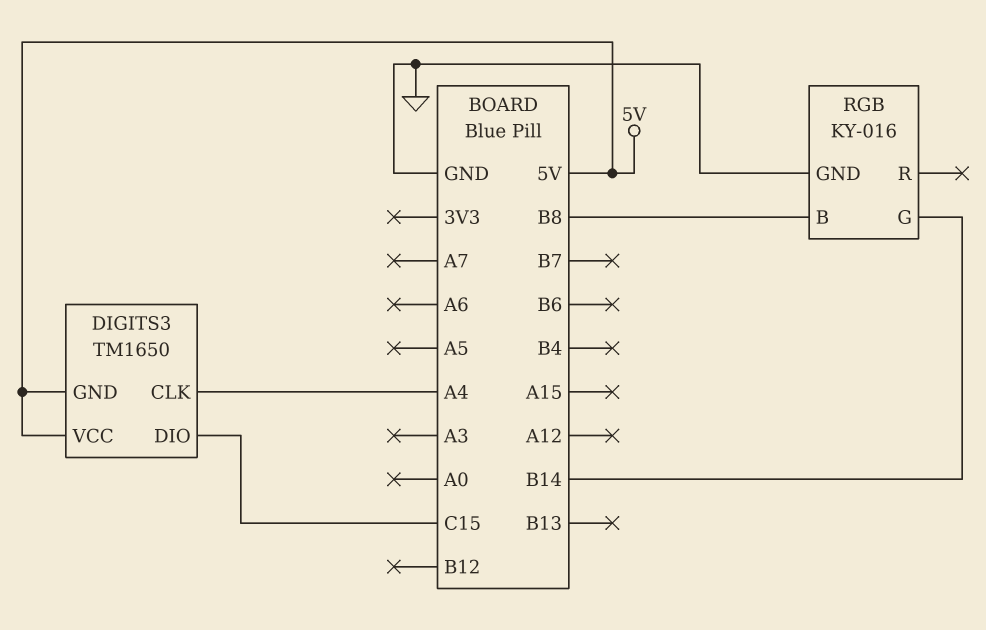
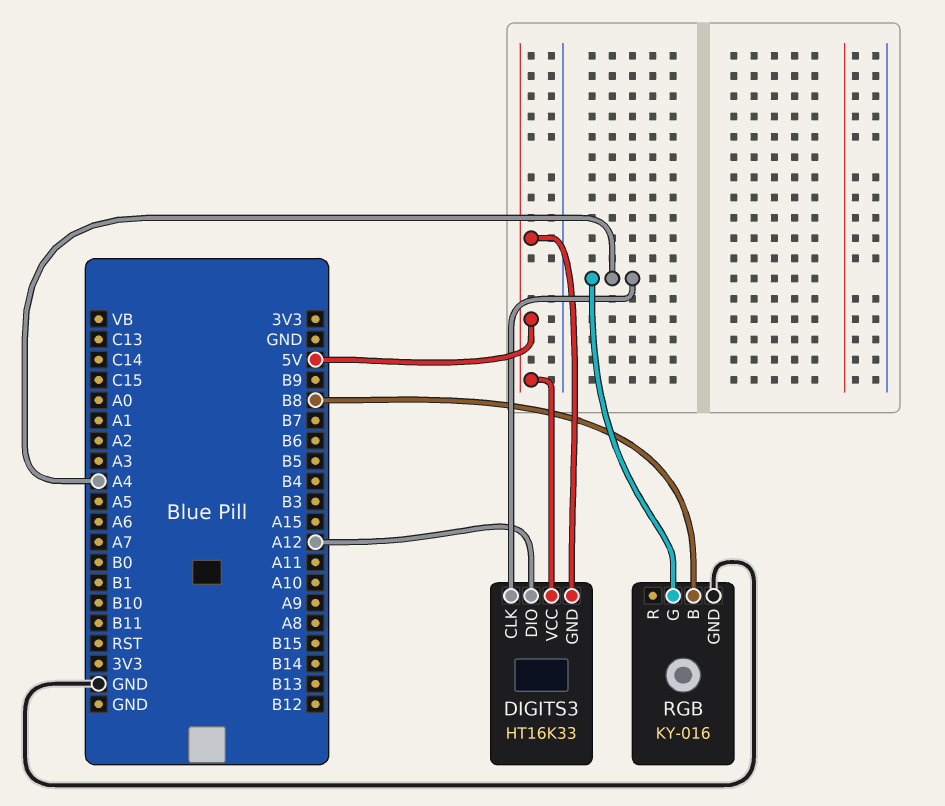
DIGITS3: TM1650 -> HT16K33
DIGITS3 pin DIO: C15 -> A12
RGB pin G: B14 -> A4

